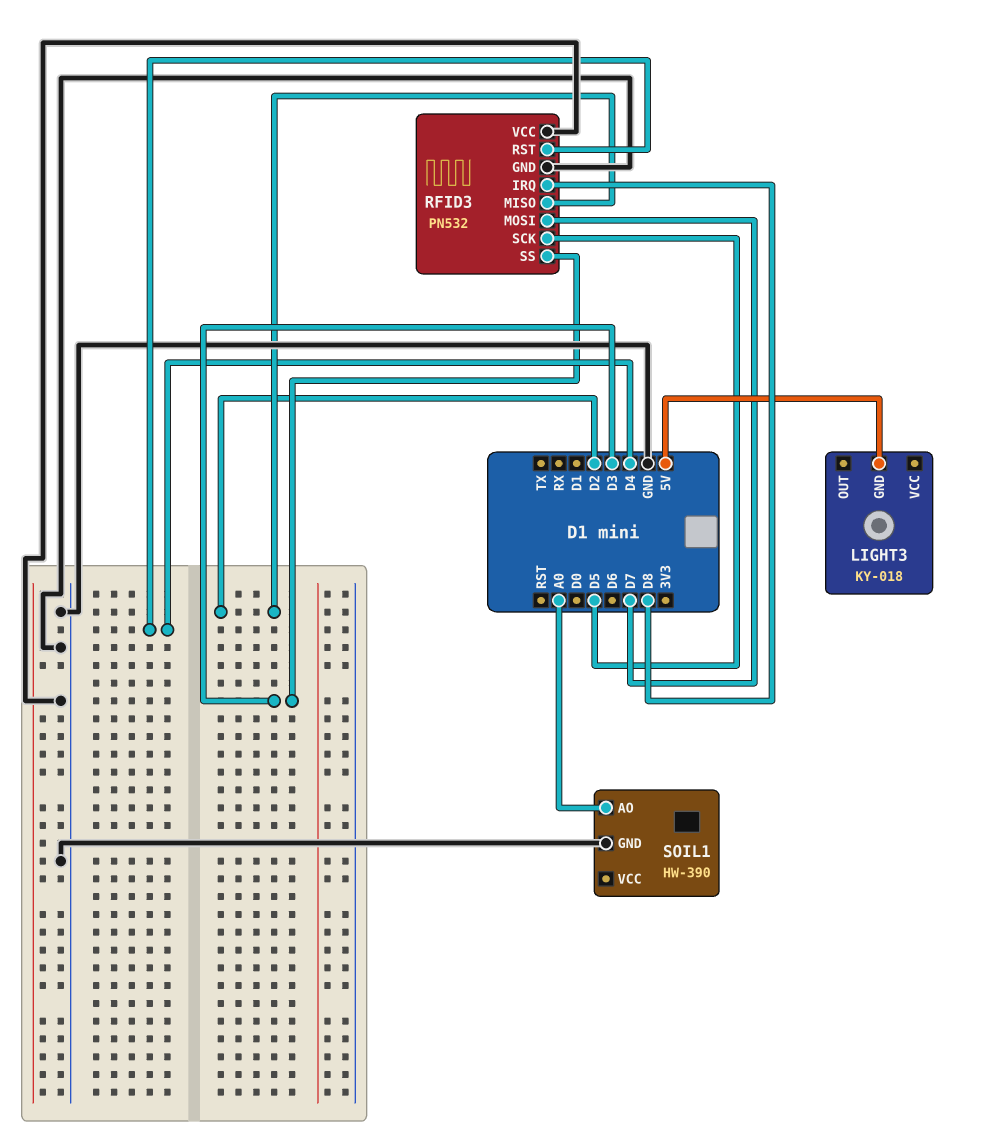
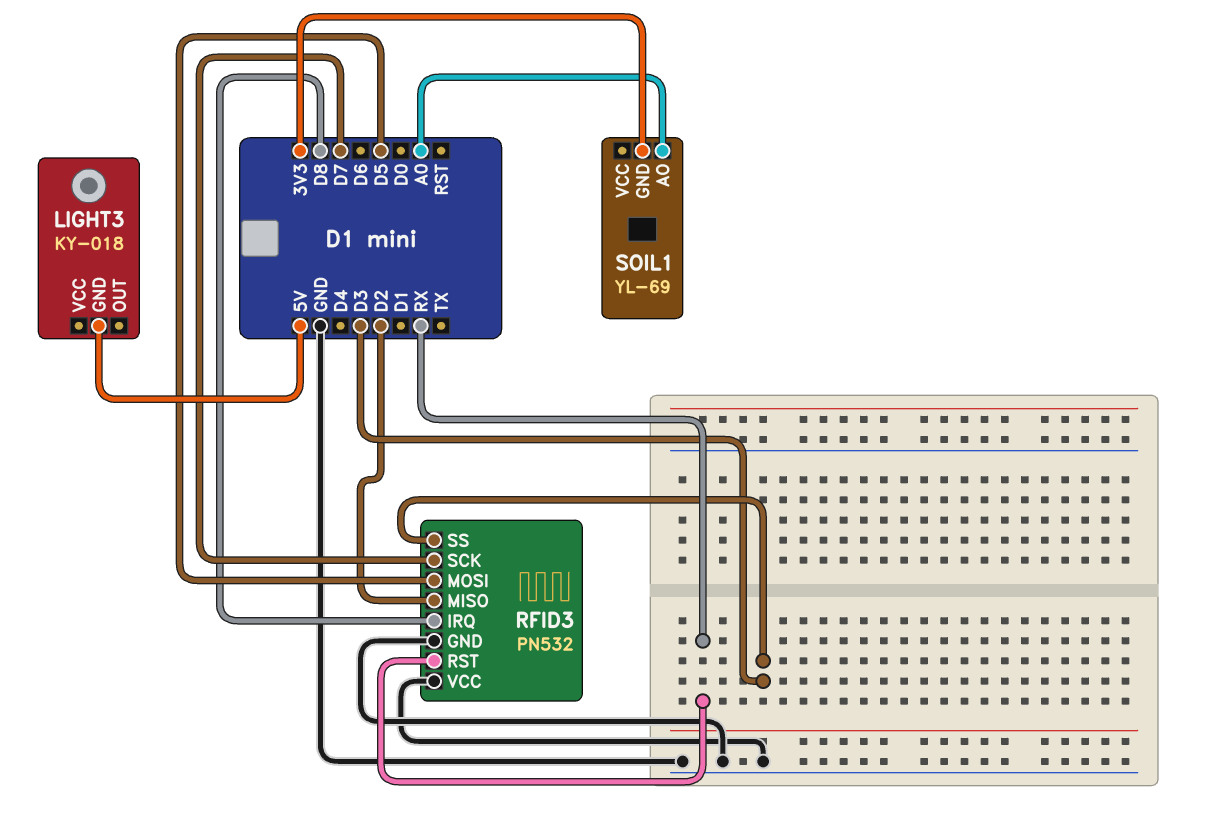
RFID3 pin MOSI: D7 -> D5
RFID3 pin RST: D4 -> RX
RFID3 pin SCK: D5 -> D7
SOIL1: HW-390 -> YL-69
SOIL1 pin GND: GND -> 3V3

